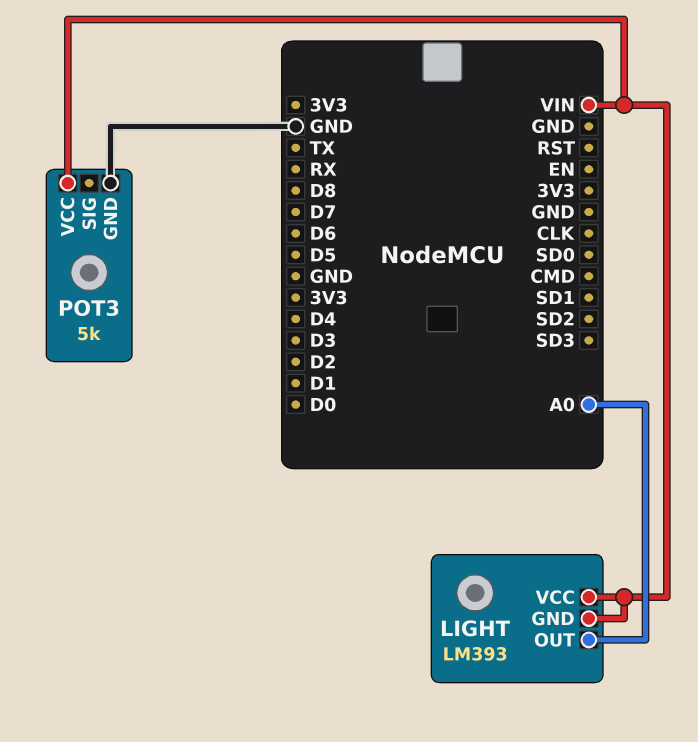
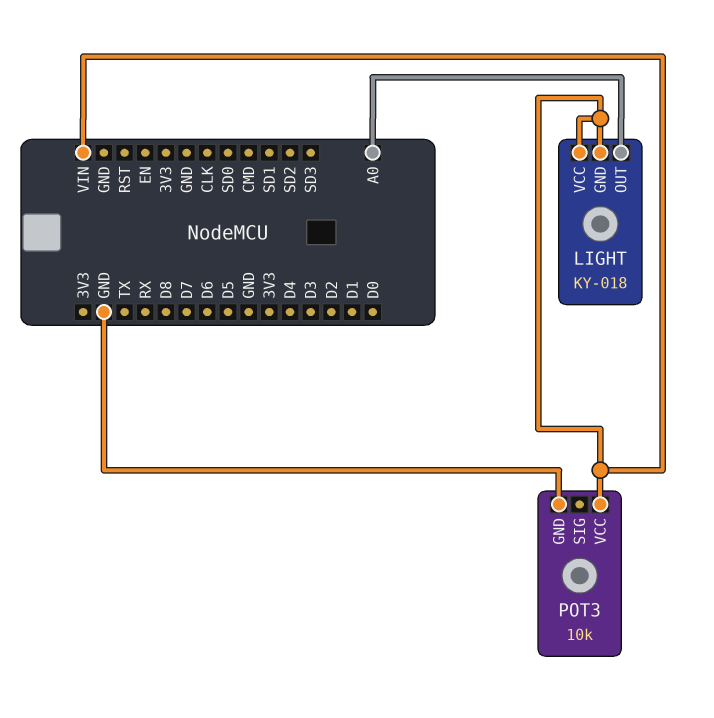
LIGHT: LM393 -> KY-018
POT3: 5k -> 10k

